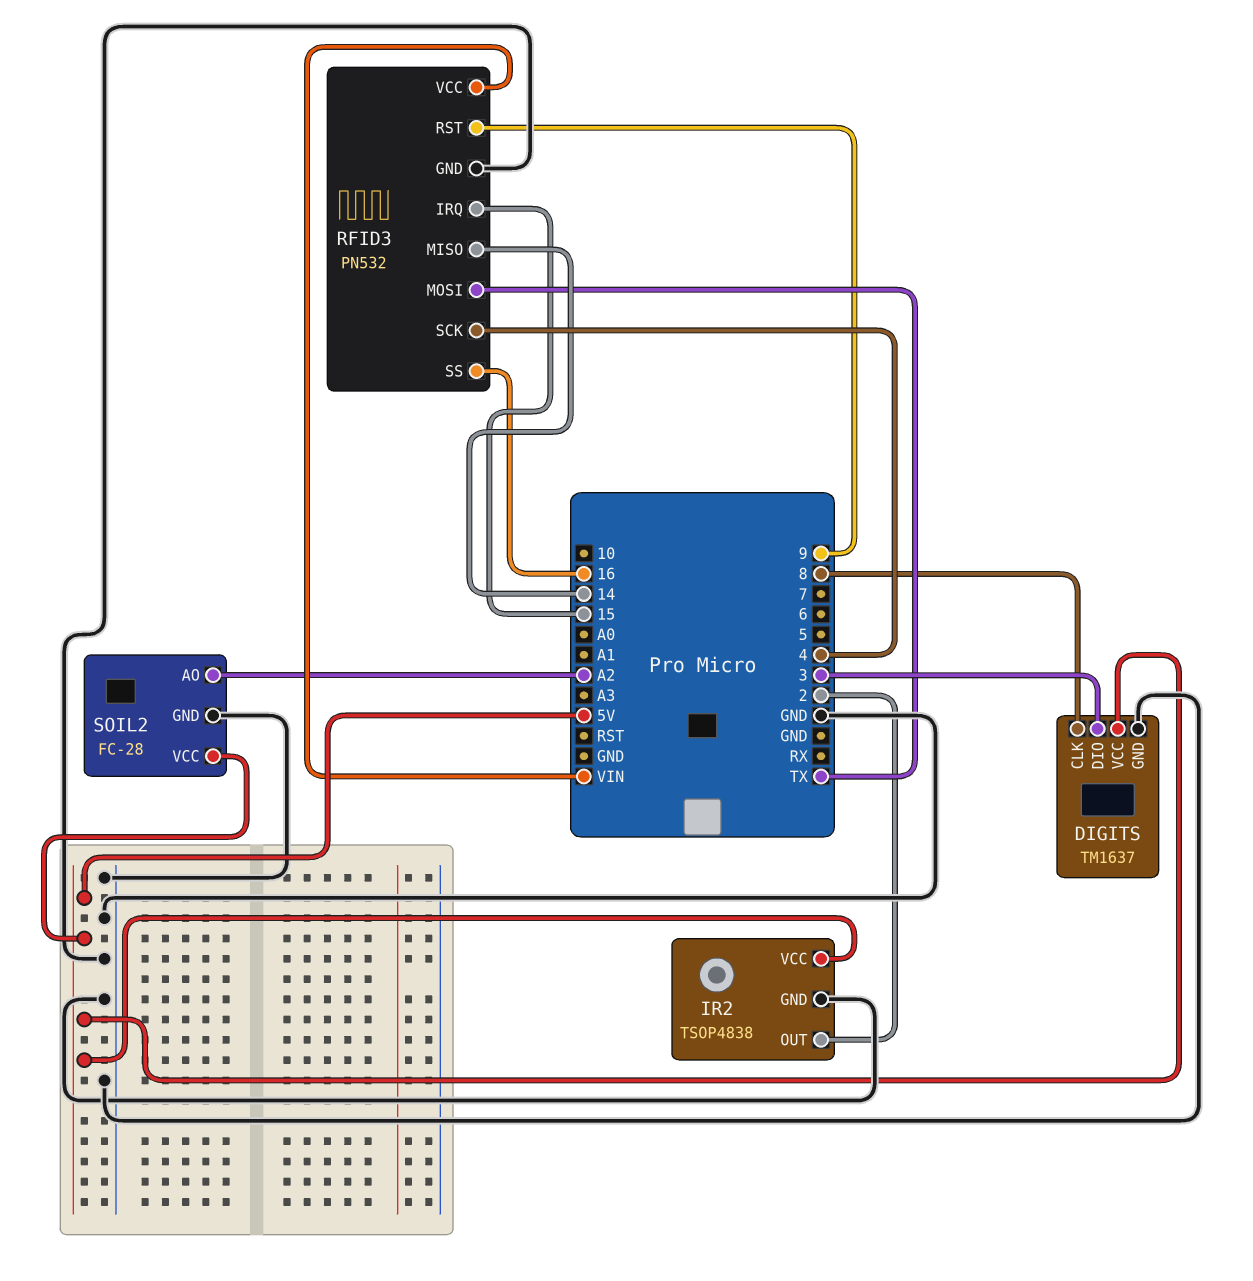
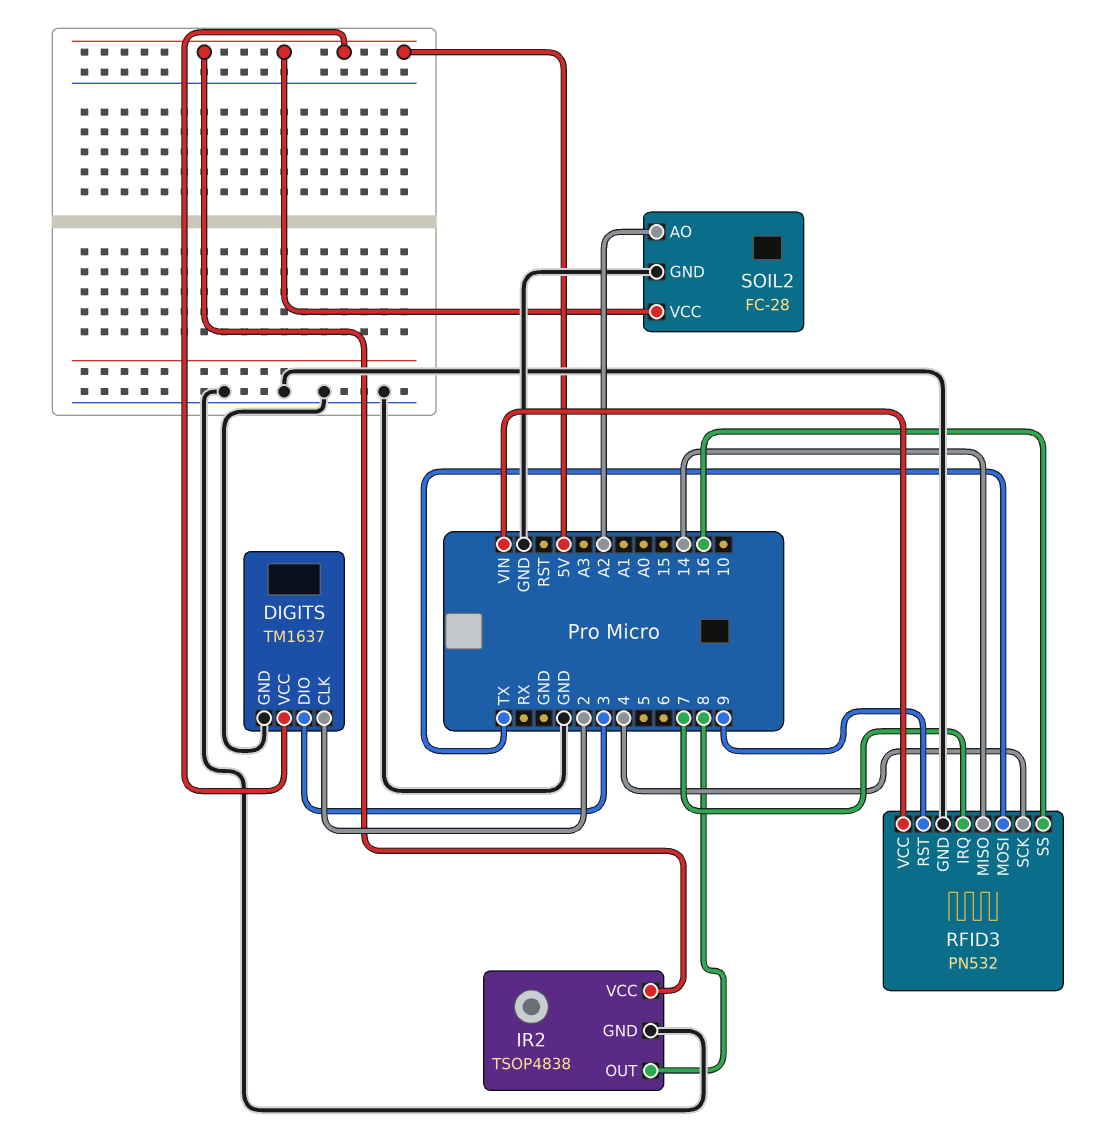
DIGITS pin CLK: 8 -> 2
IR2 pin OUT: 2 -> 8
RFID3 pin IRQ: 15 -> 7

